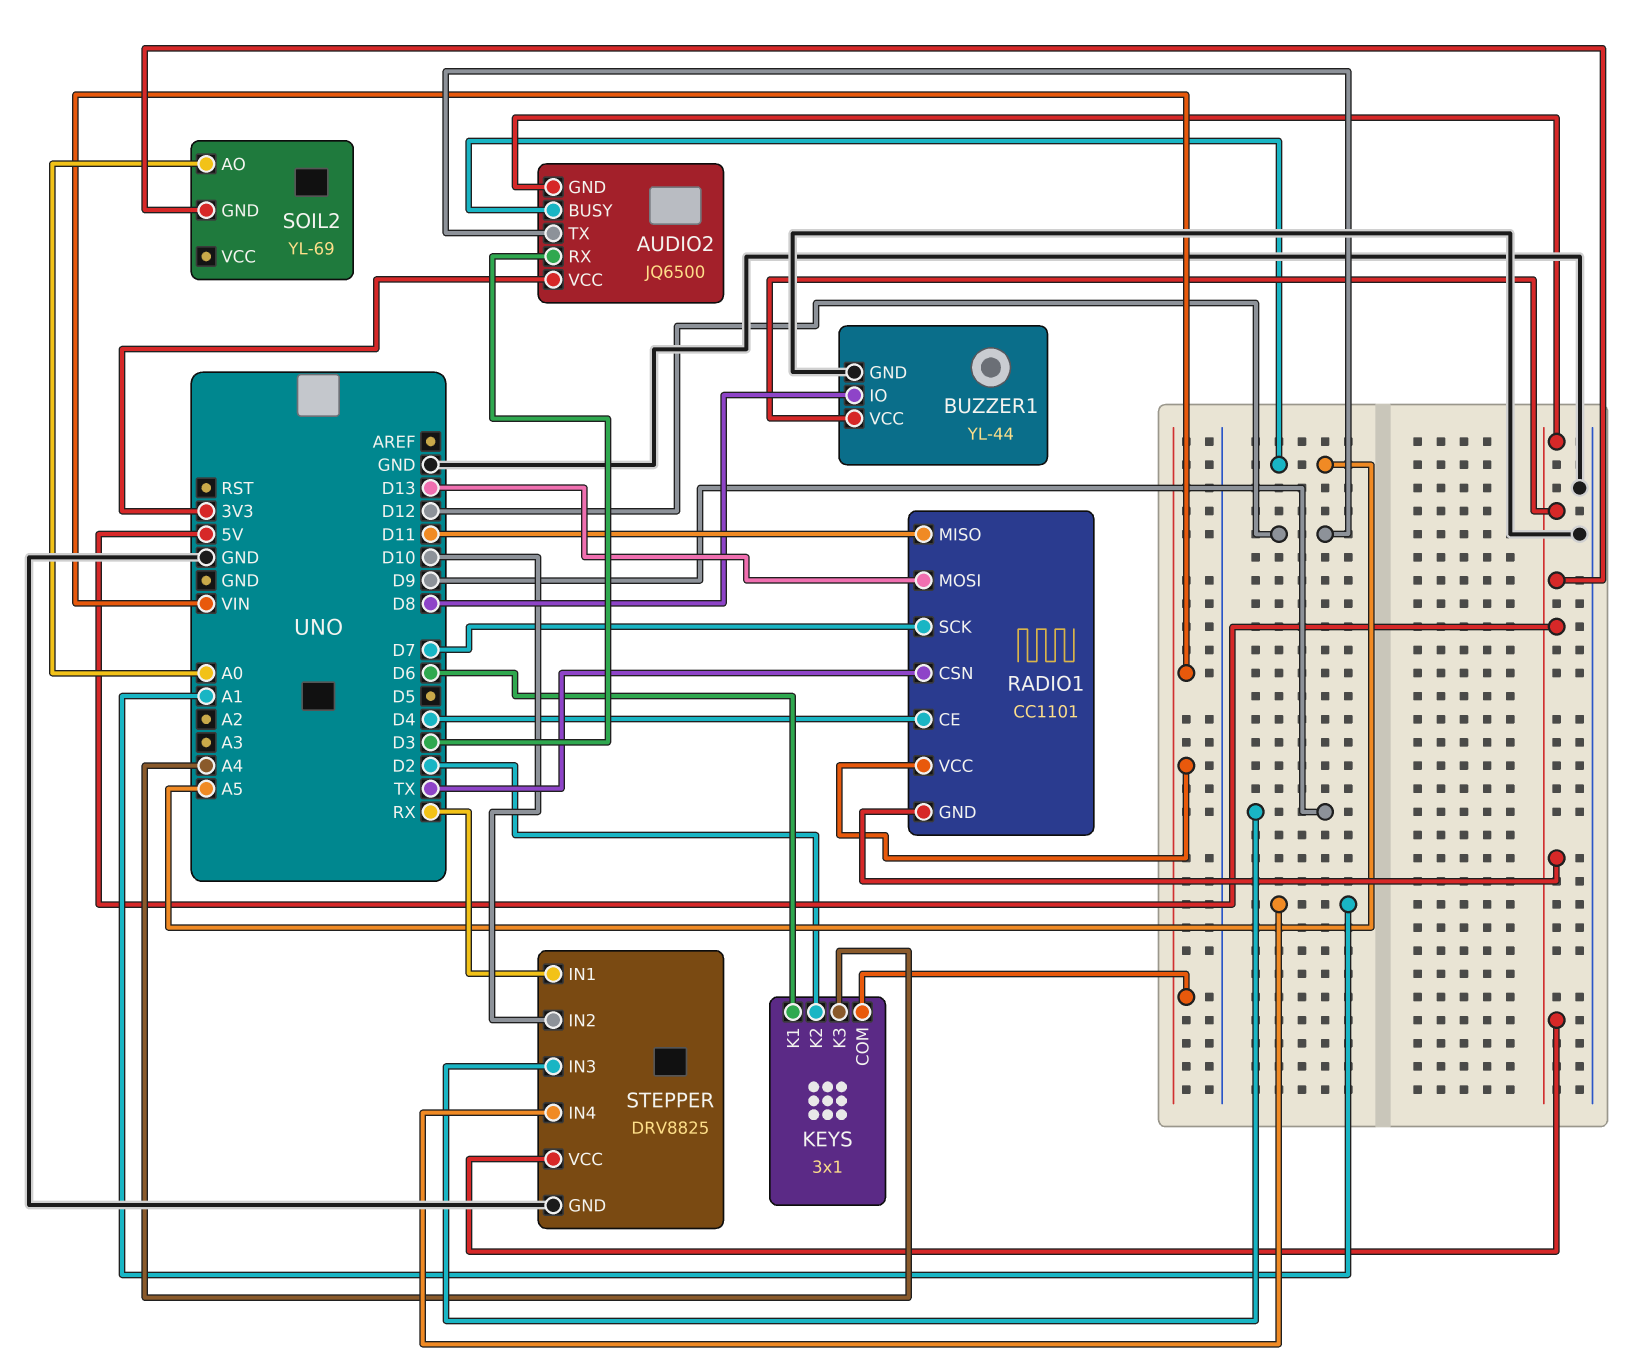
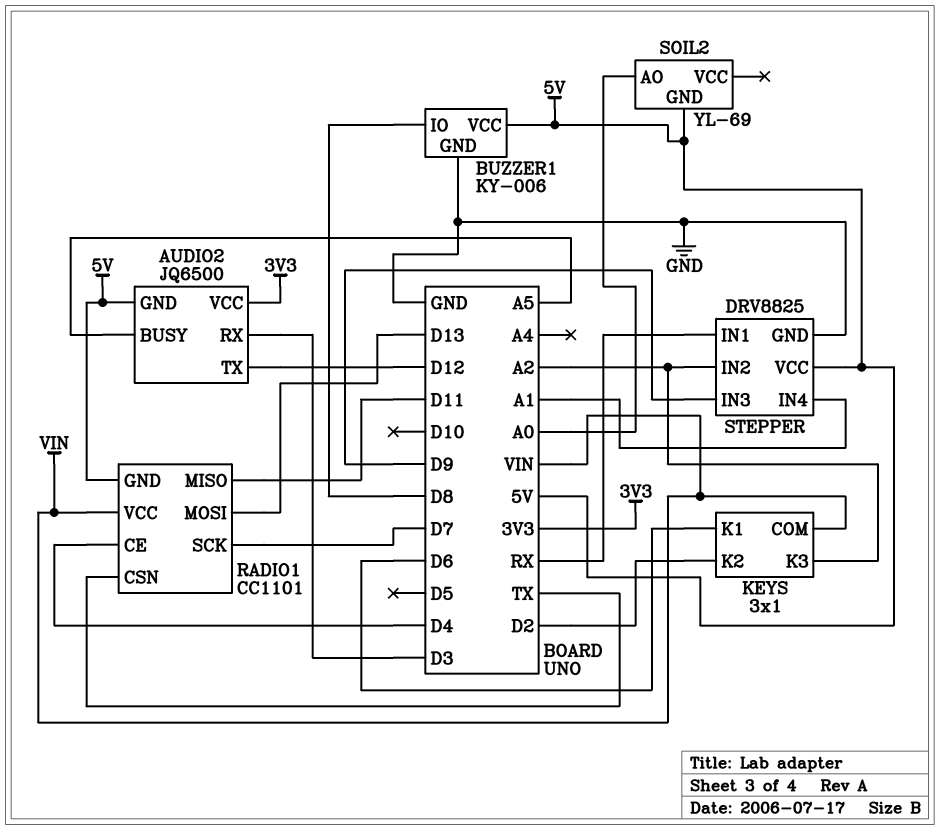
BUZZER1: YL-44 -> KY-006
KEYS pin K3: A4 -> A2
STEPPER pin IN2: D10 -> A2

